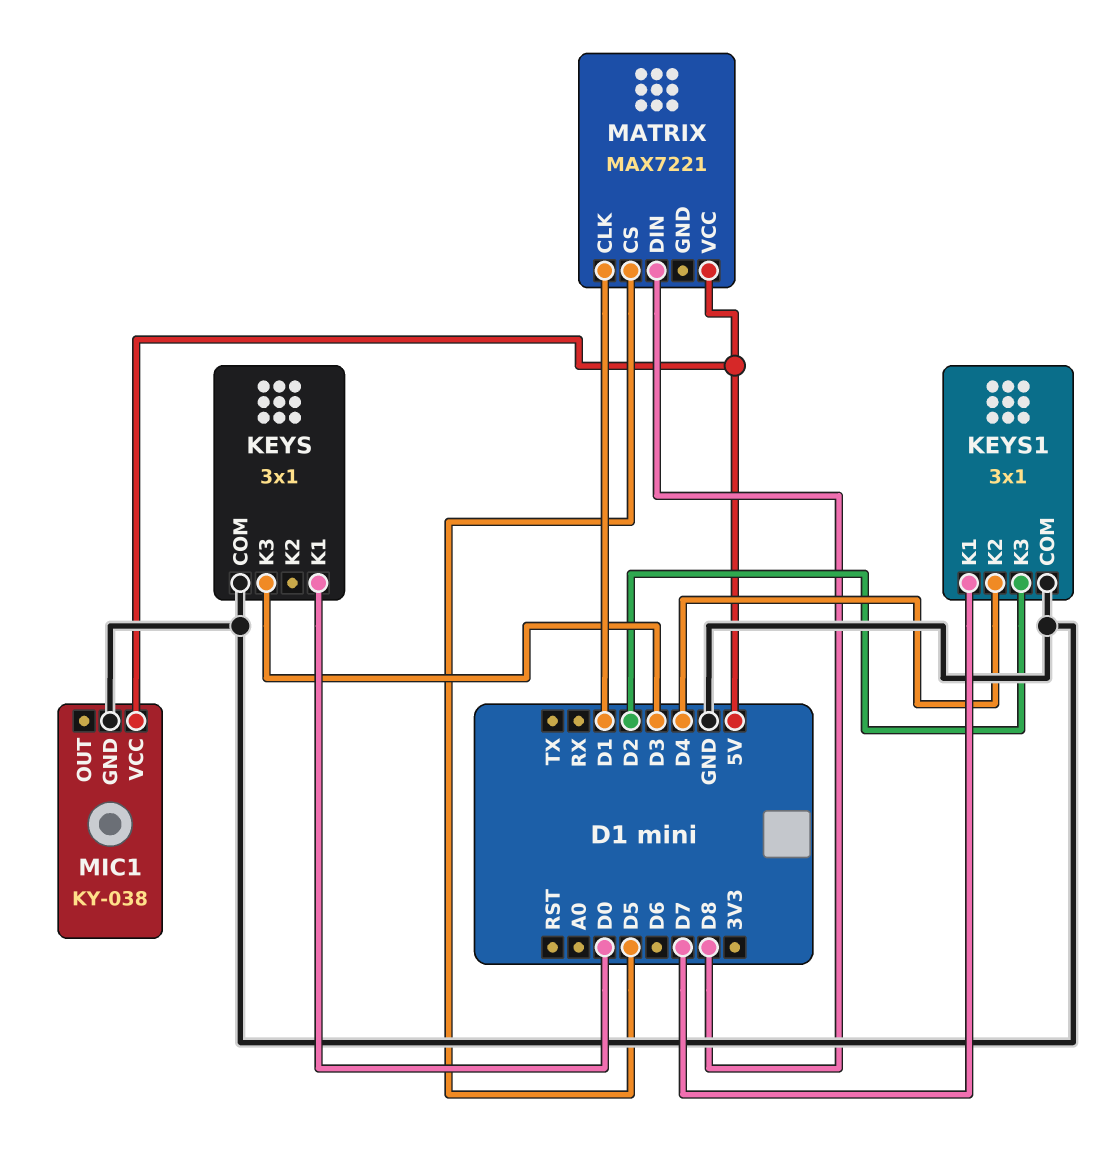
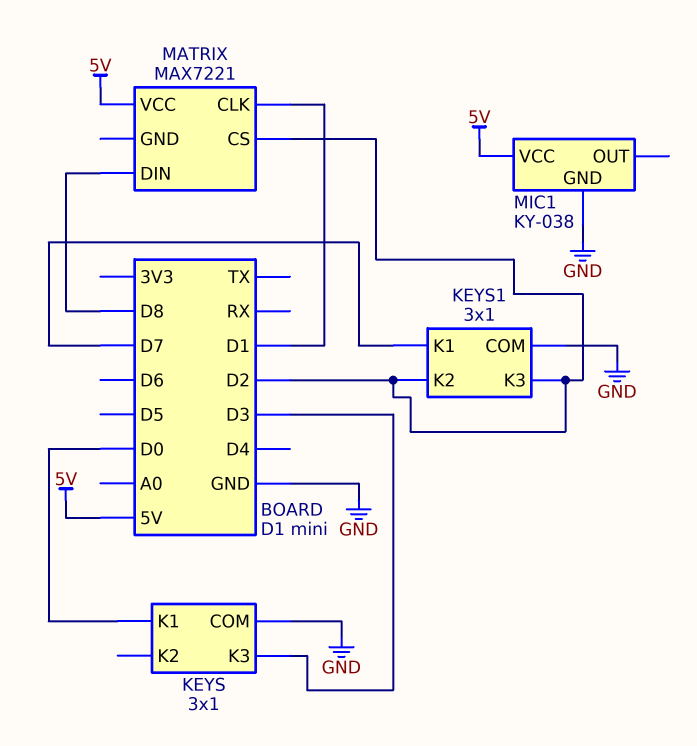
KEYS1 pin K2: D4 -> D2
MATRIX pin CS: D5 -> D2

